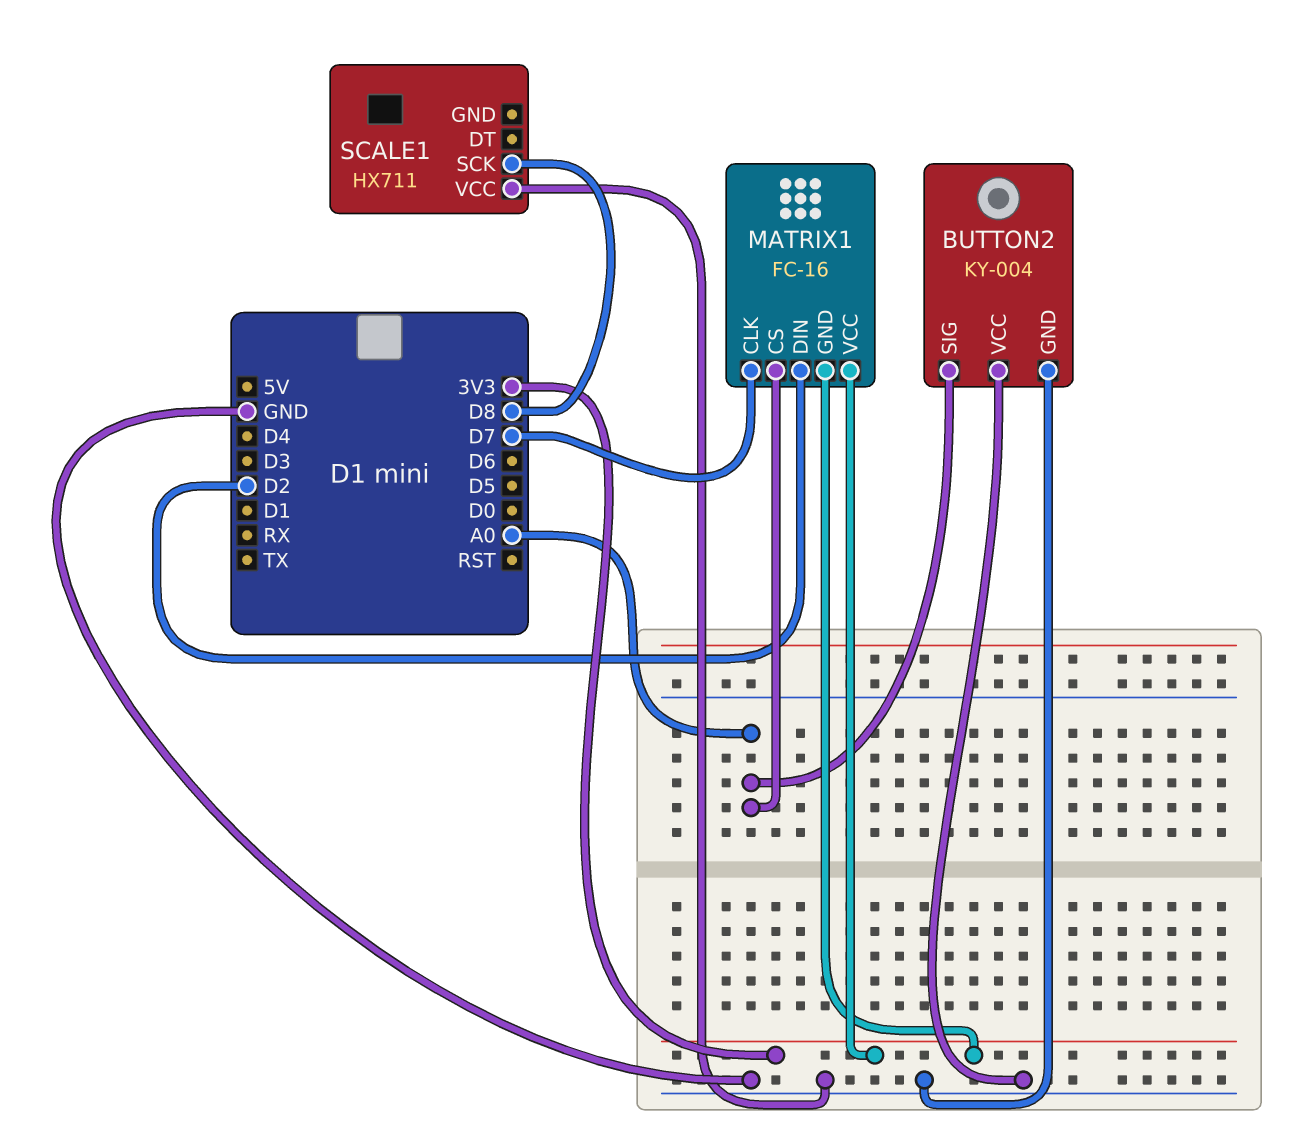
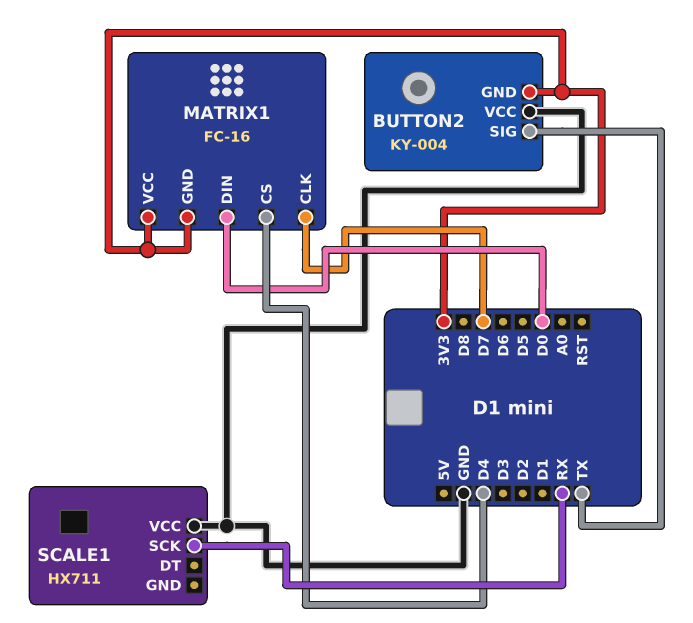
BUTTON2 pin GND: GND -> 3V3
BUTTON2 pin SIG: A0 -> TX
MATRIX1 pin CS: A0 -> D4
MATRIX1 pin DIN: D2 -> D0
SCALE1 pin SCK: D8 -> RX

